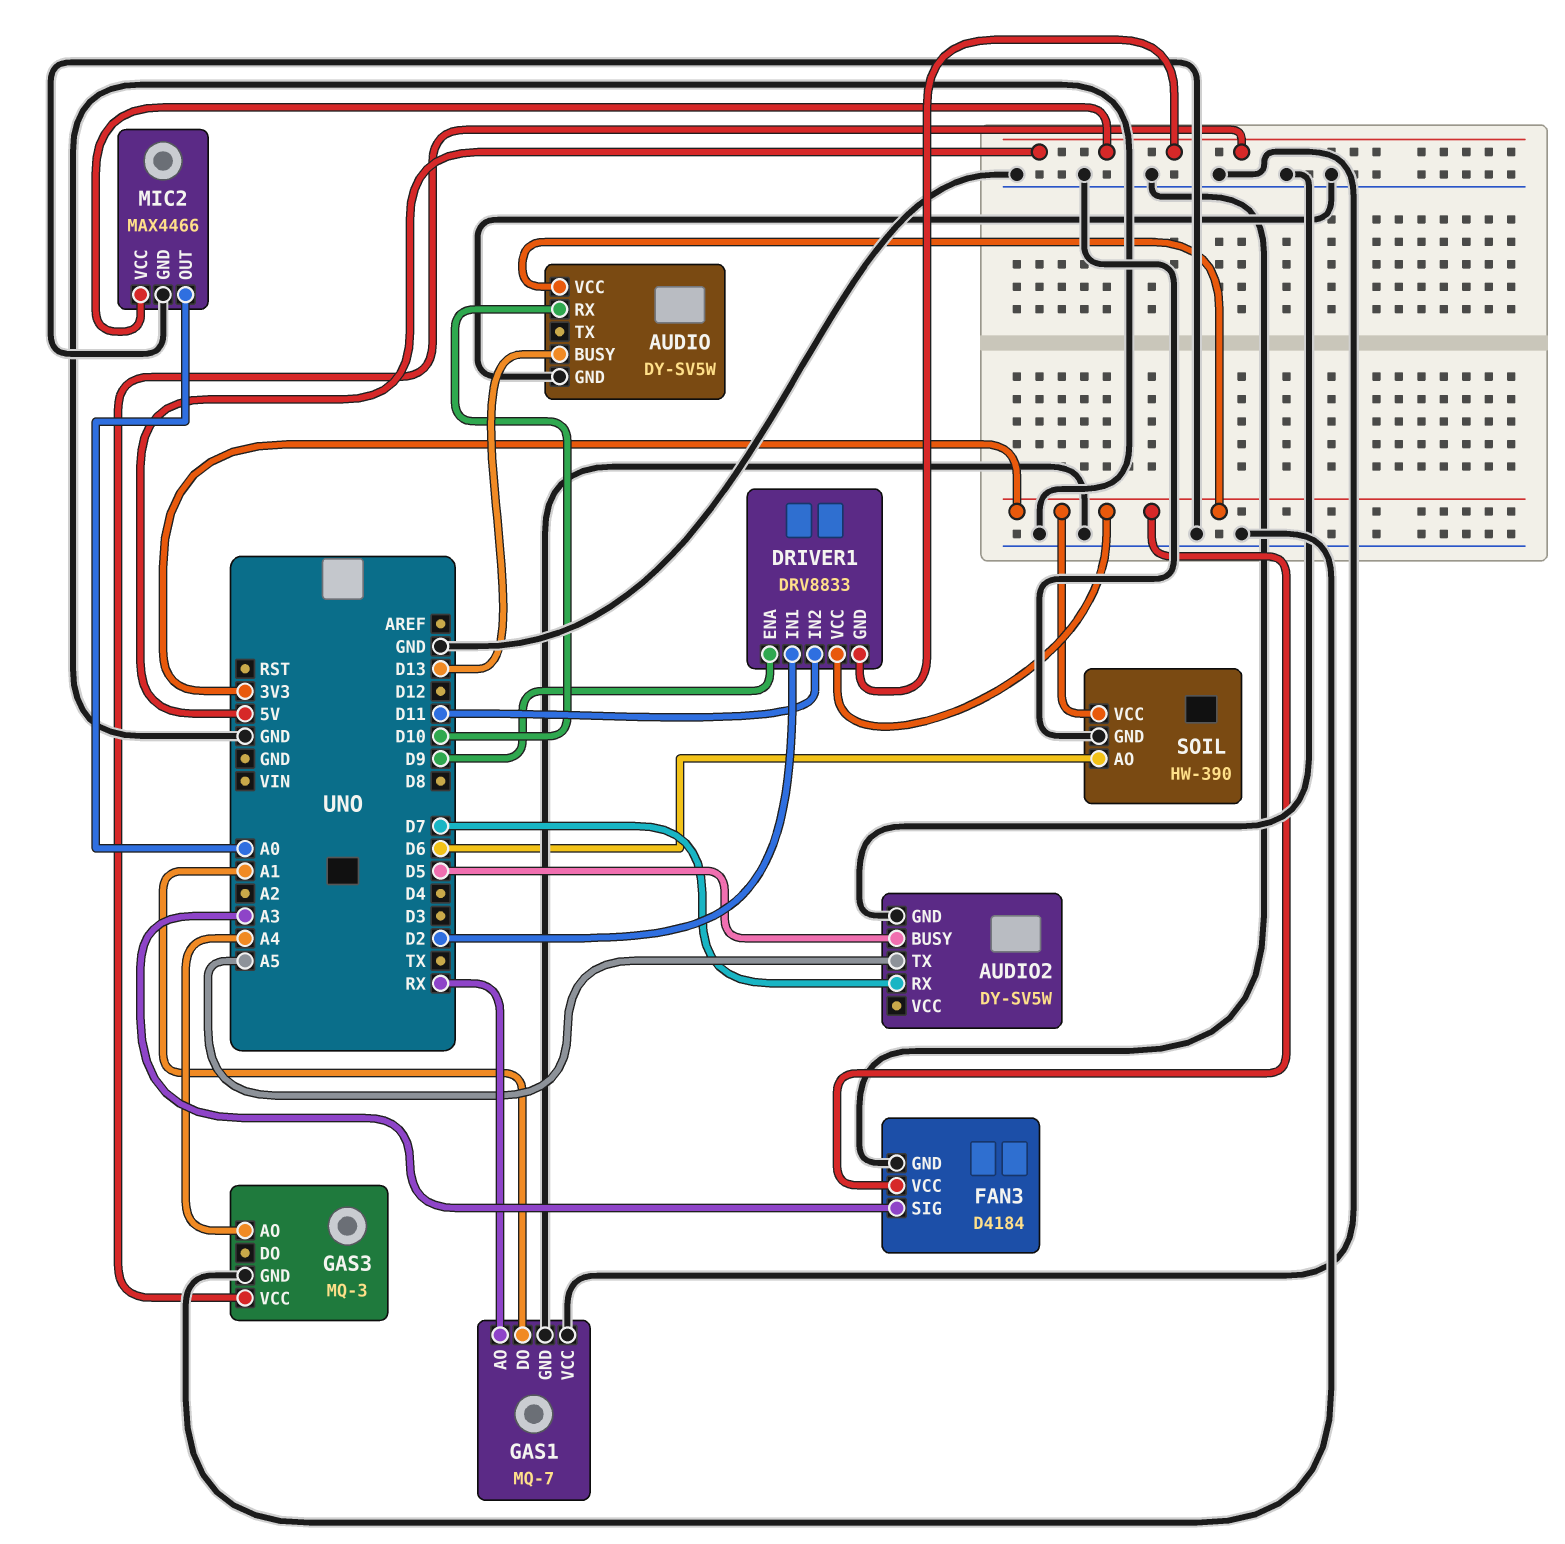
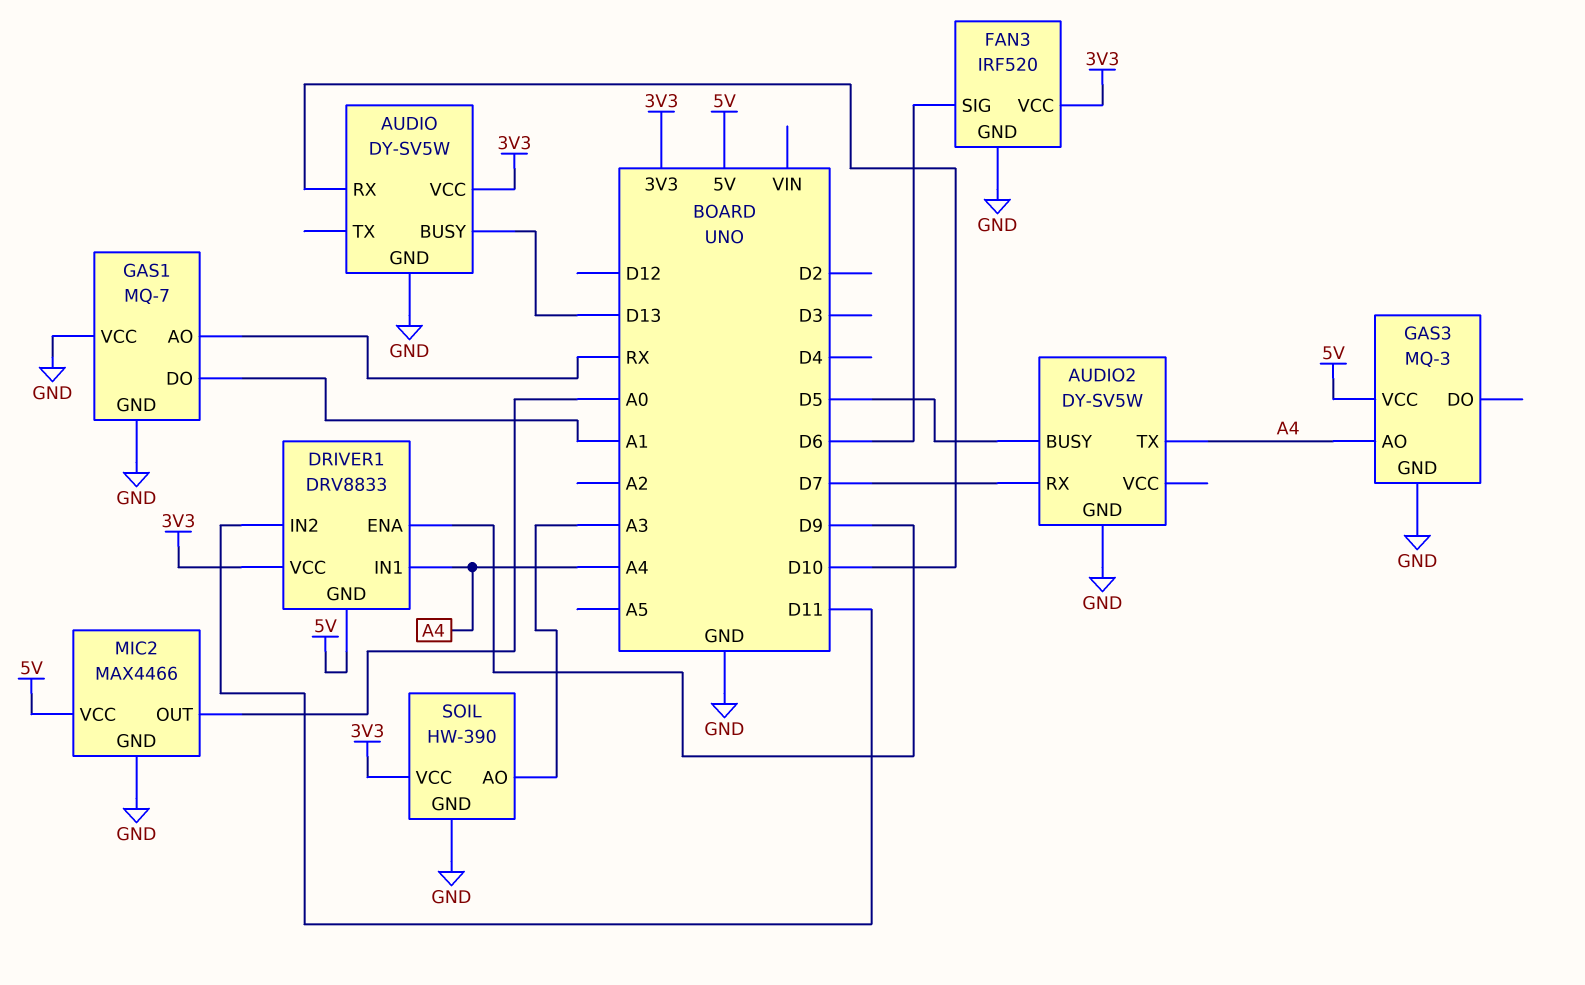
AUDIO2 pin TX: A5 -> A4
DRIVER1 pin IN1: D2 -> A4
FAN3: D4184 -> IRF520
FAN3 pin SIG: A3 -> D6
SOIL pin AO: D6 -> A3

